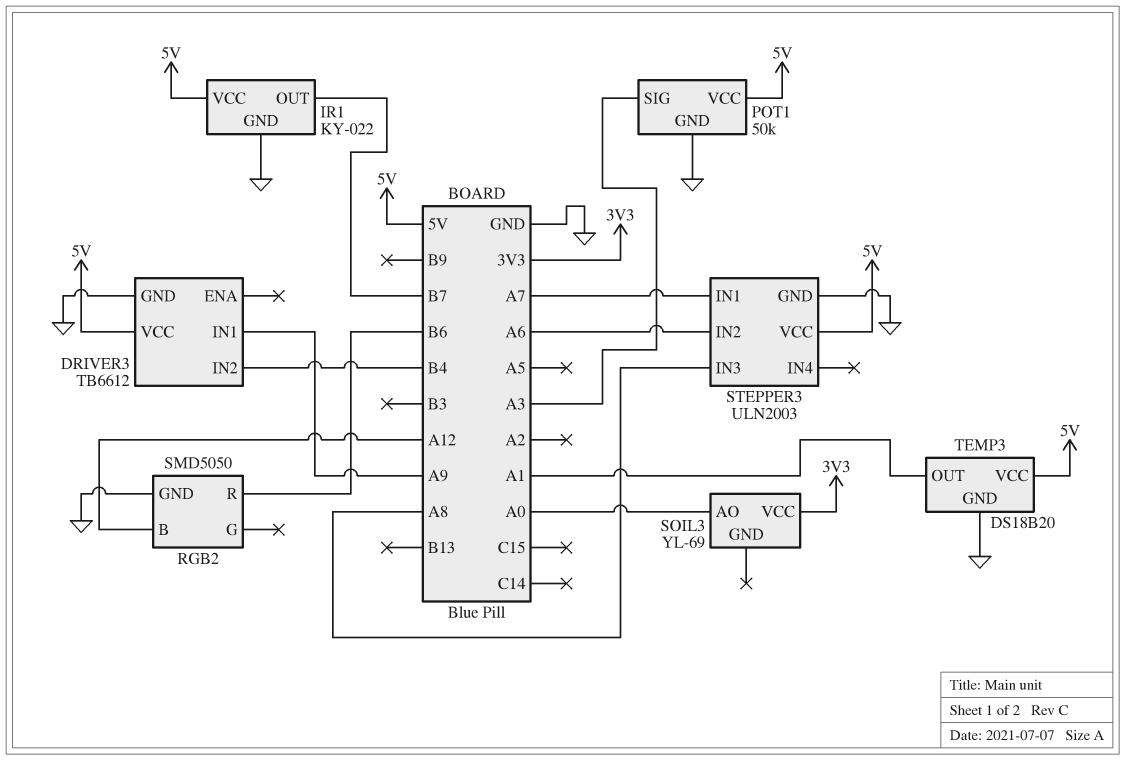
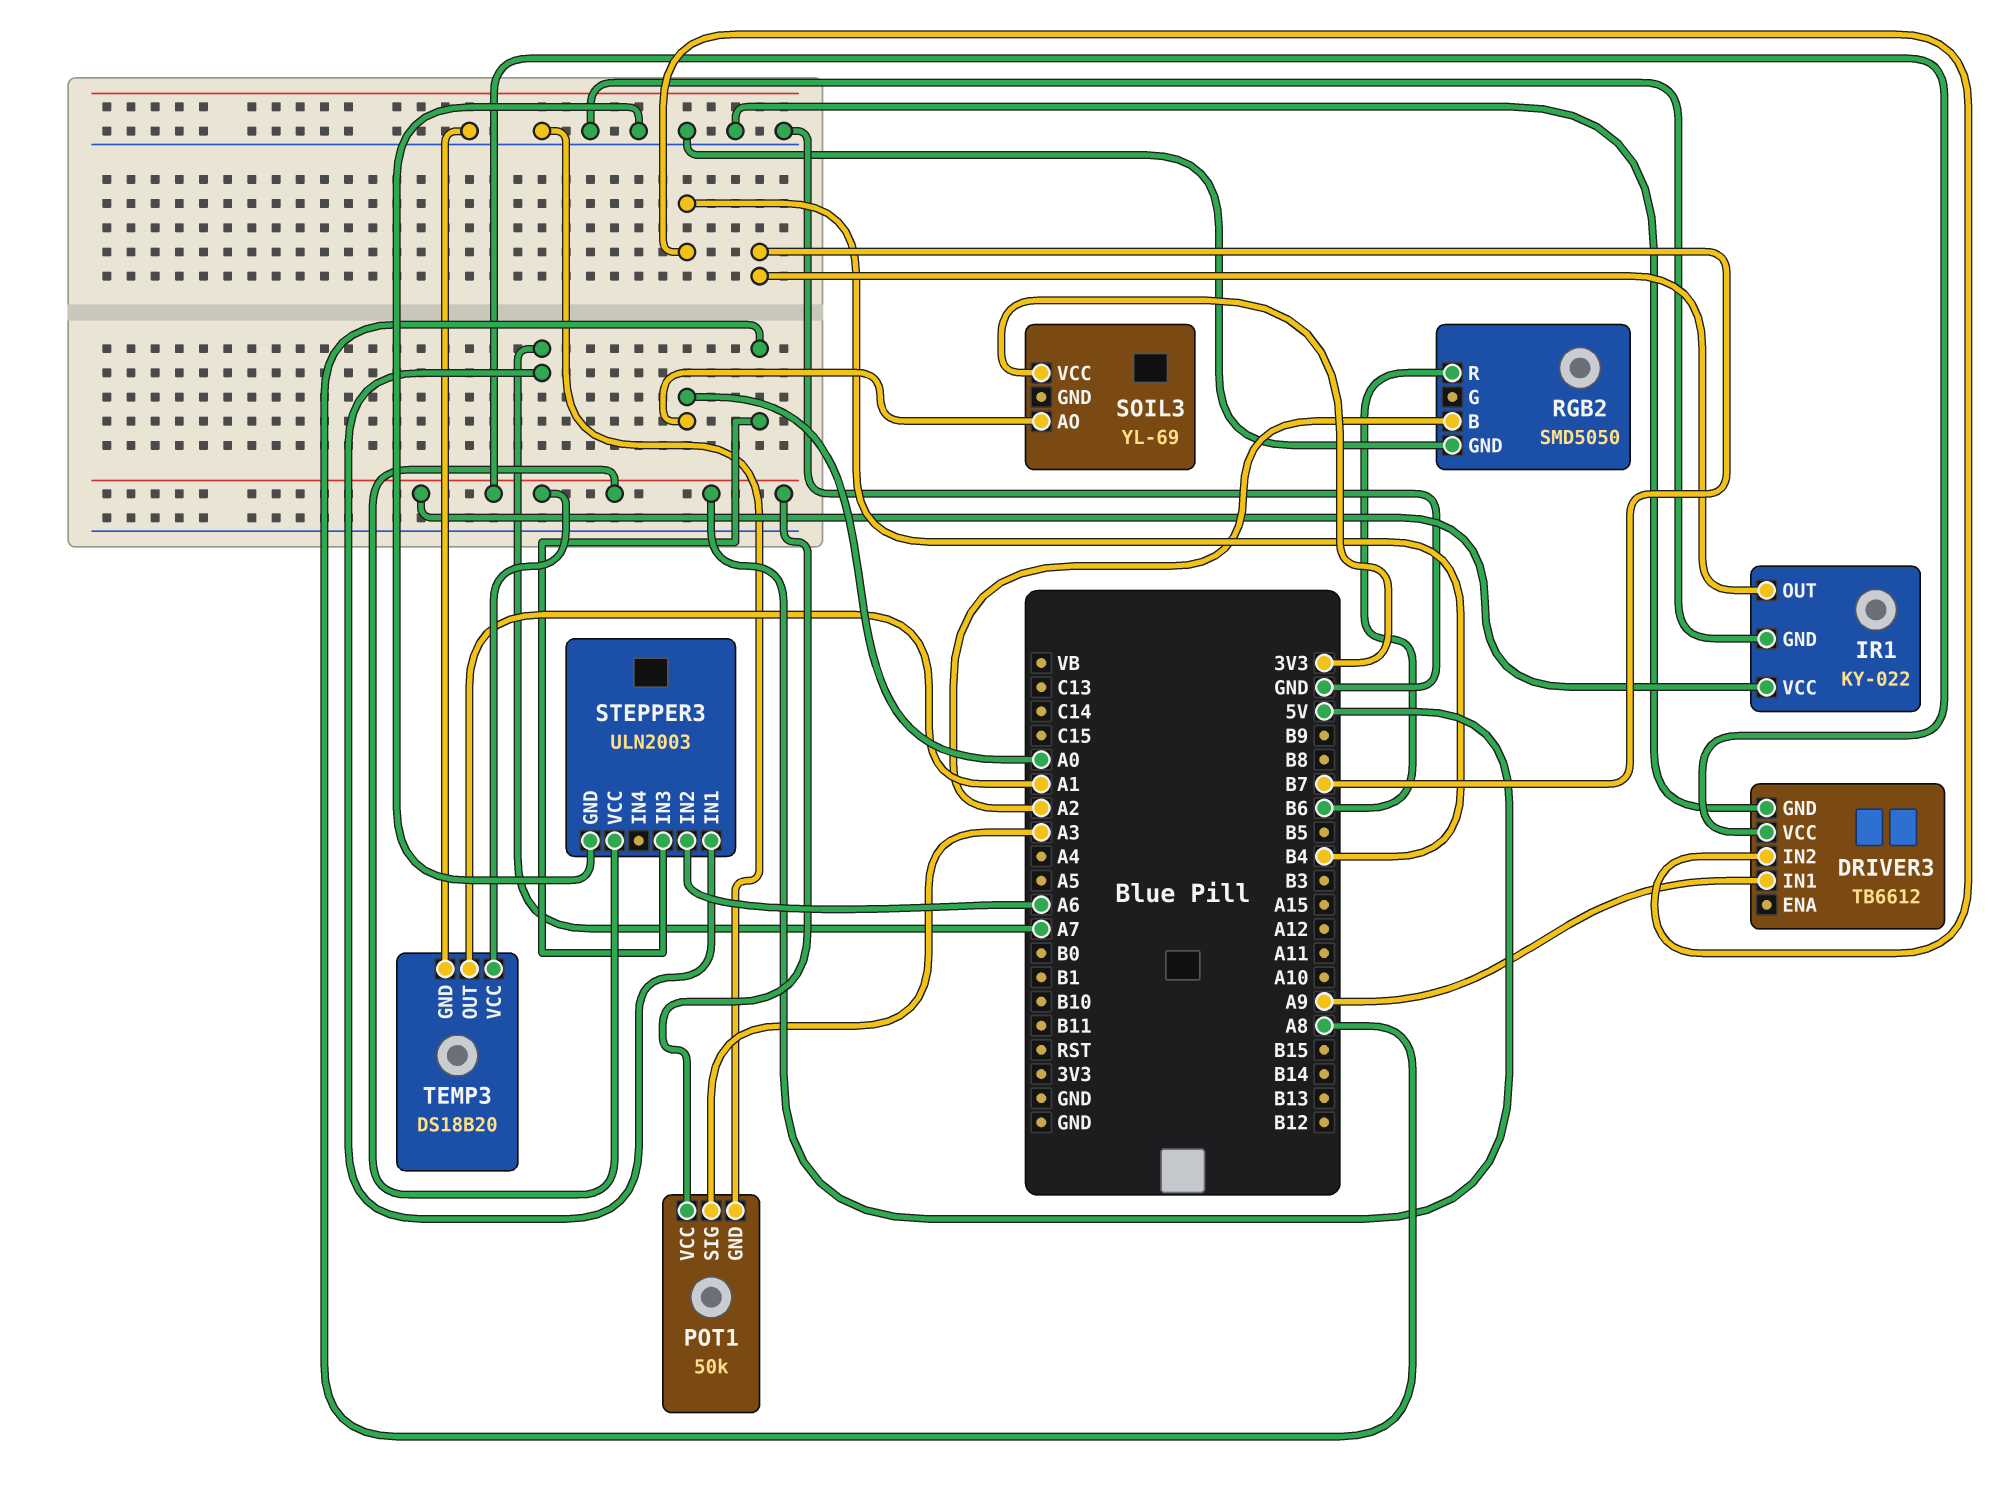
RGB2 pin B: A12 -> A2

